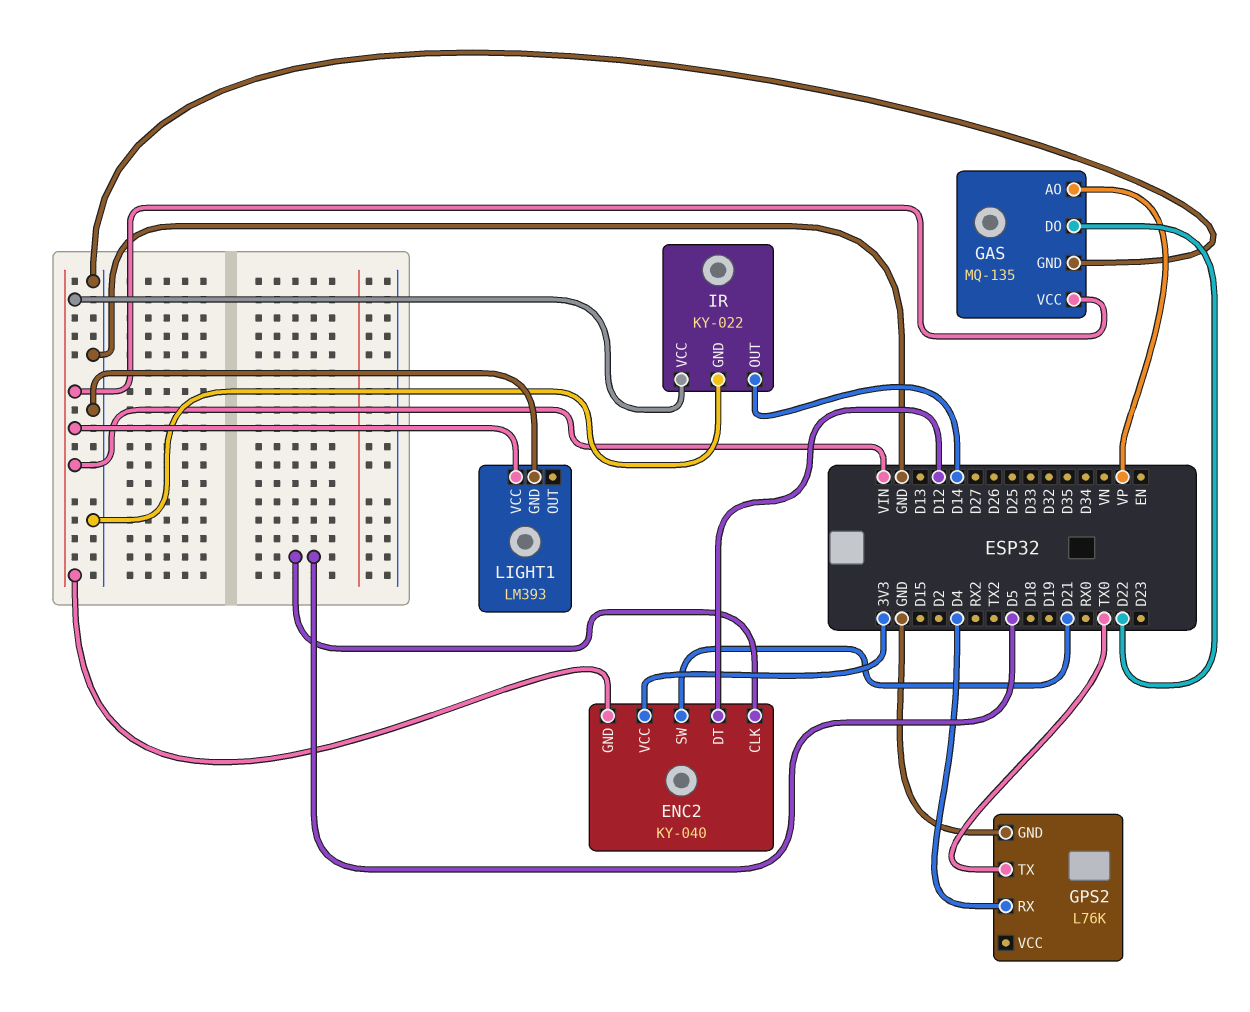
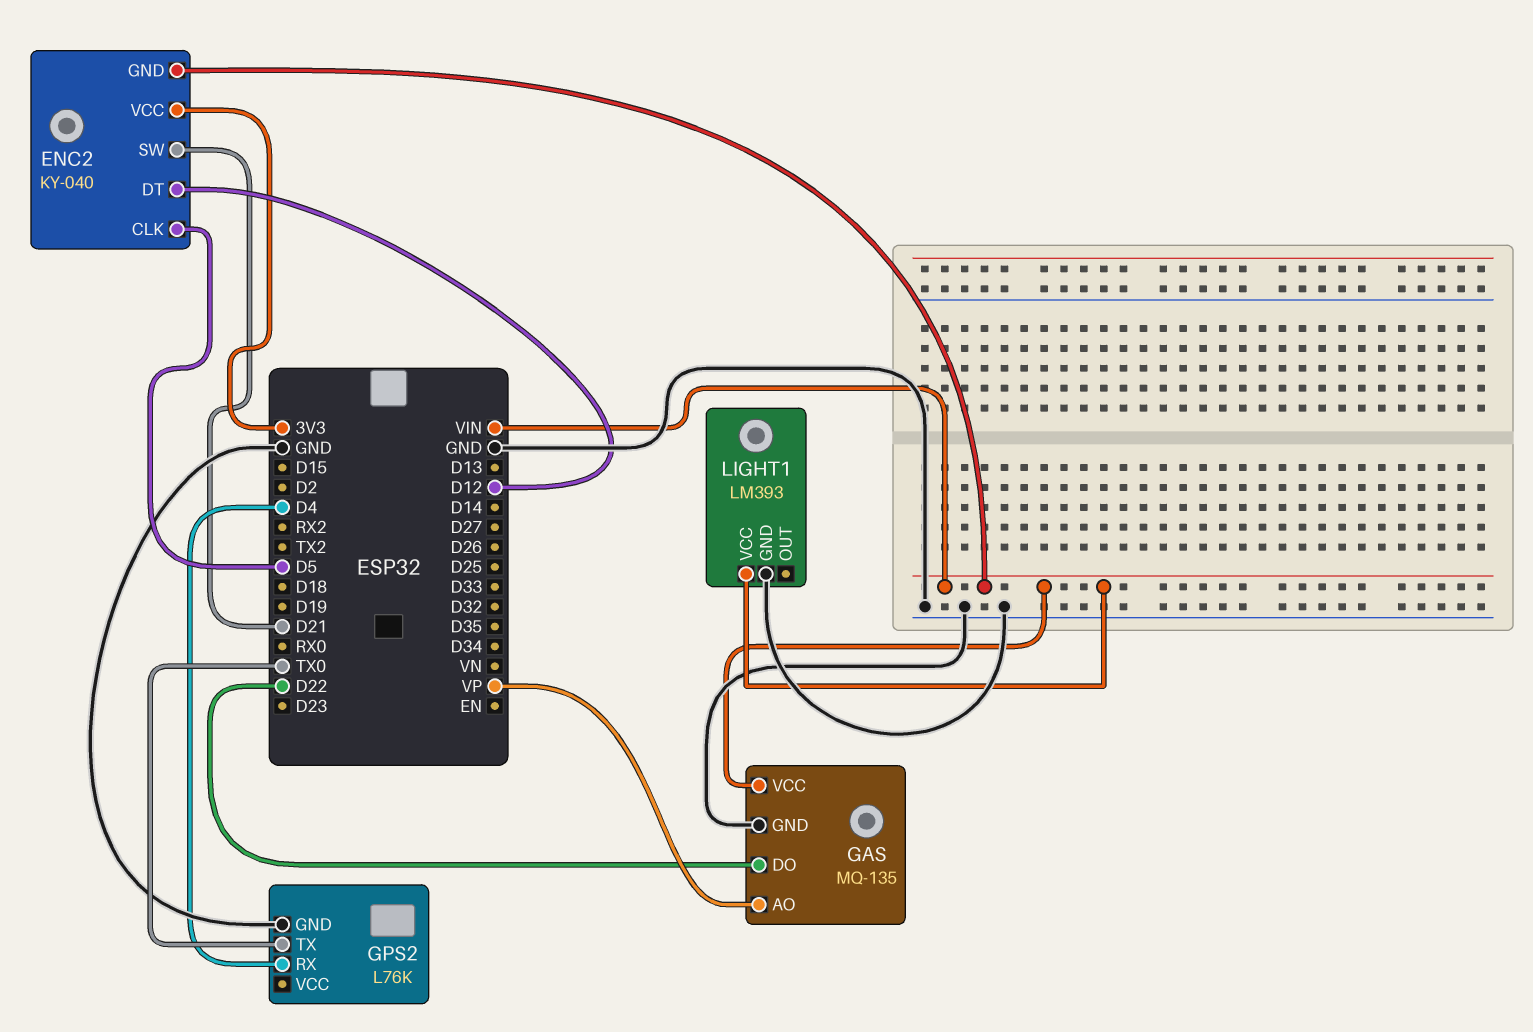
IR: KY-022 -> none
IR pin GND: GND -> none
IR pin OUT: D14 -> none
IR pin VCC: VIN -> none

